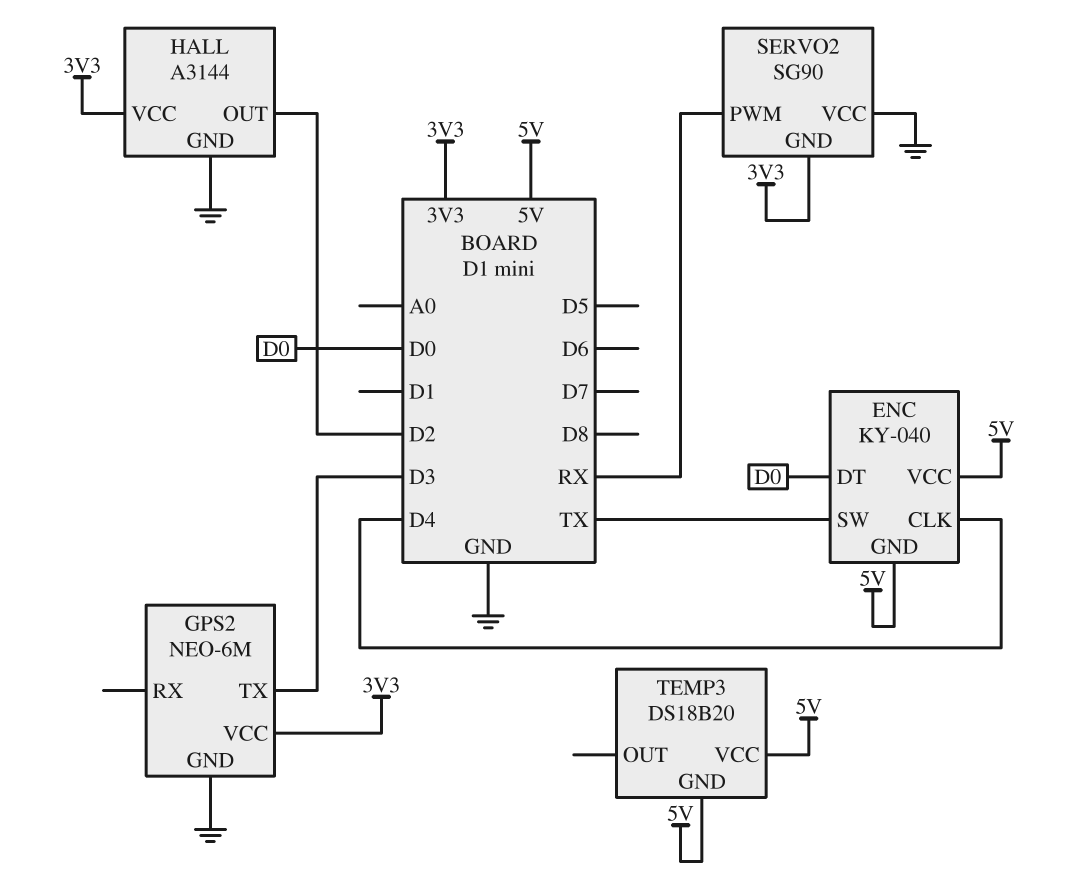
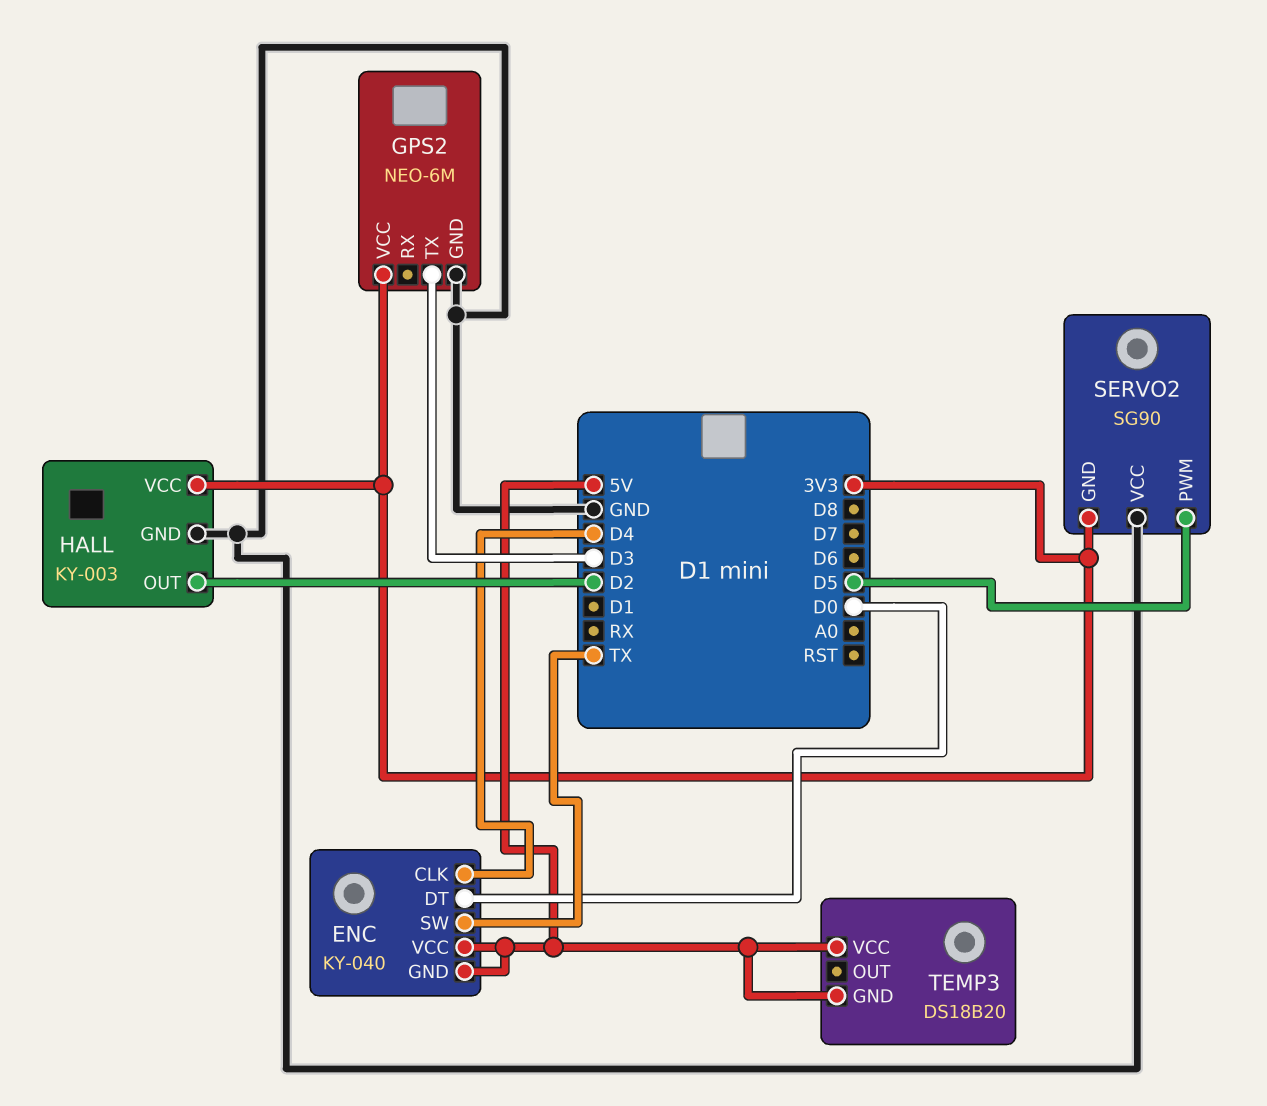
HALL: A3144 -> KY-003
SERVO2 pin PWM: RX -> D5

